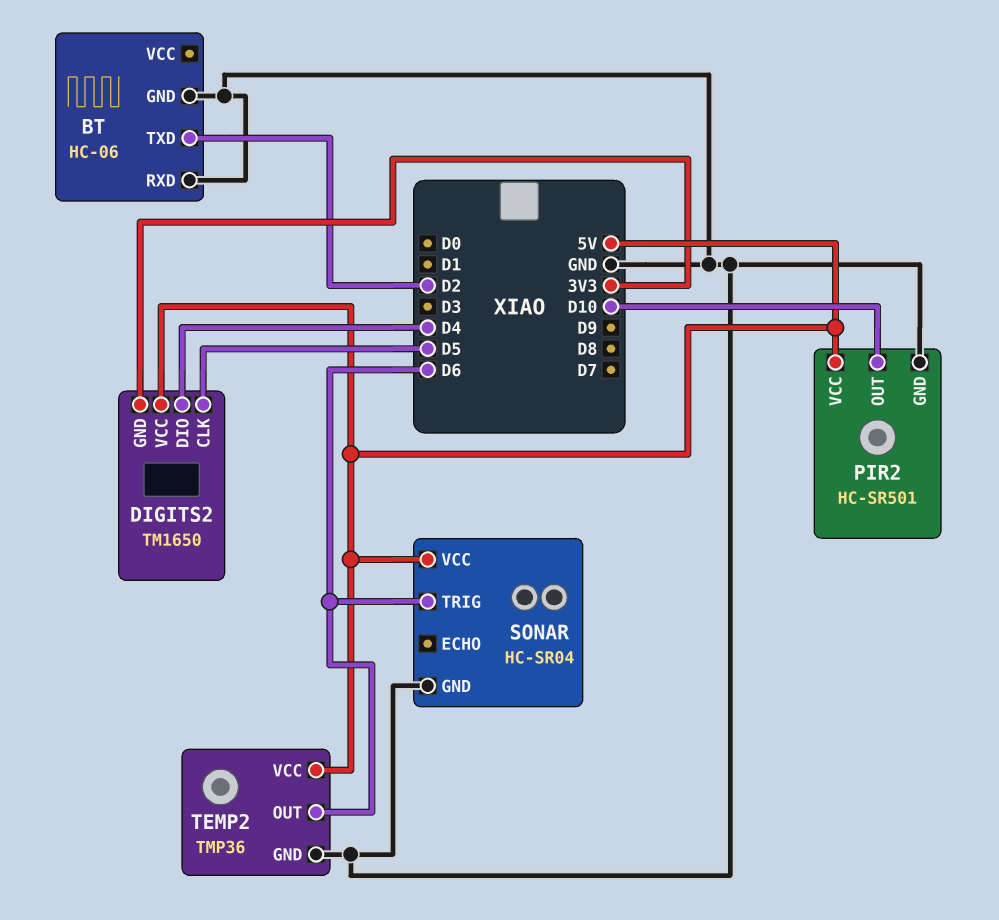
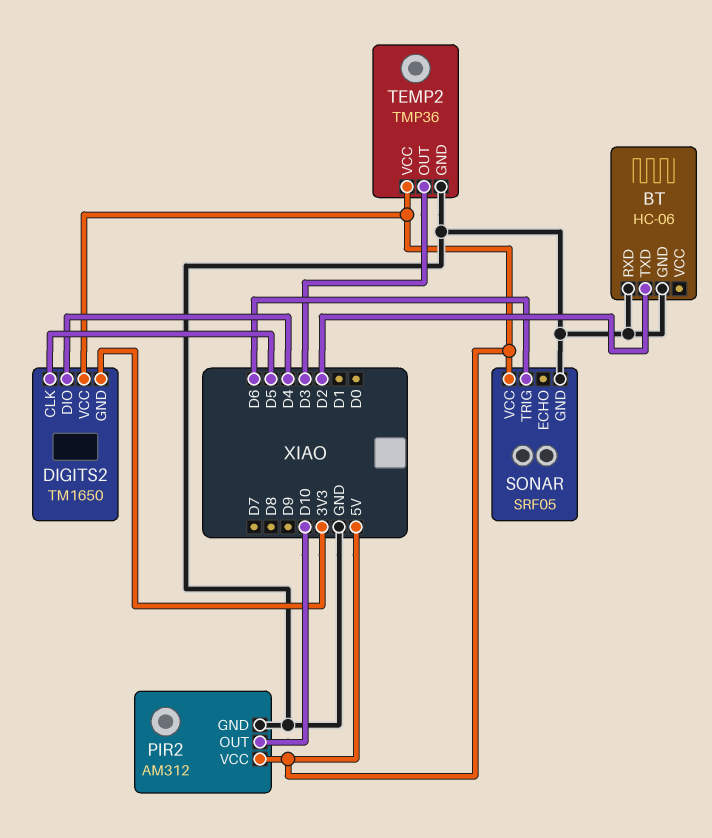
PIR2: HC-SR501 -> AM312
SONAR: HC-SR04 -> SRF05
TEMP2 pin OUT: D6 -> D3

